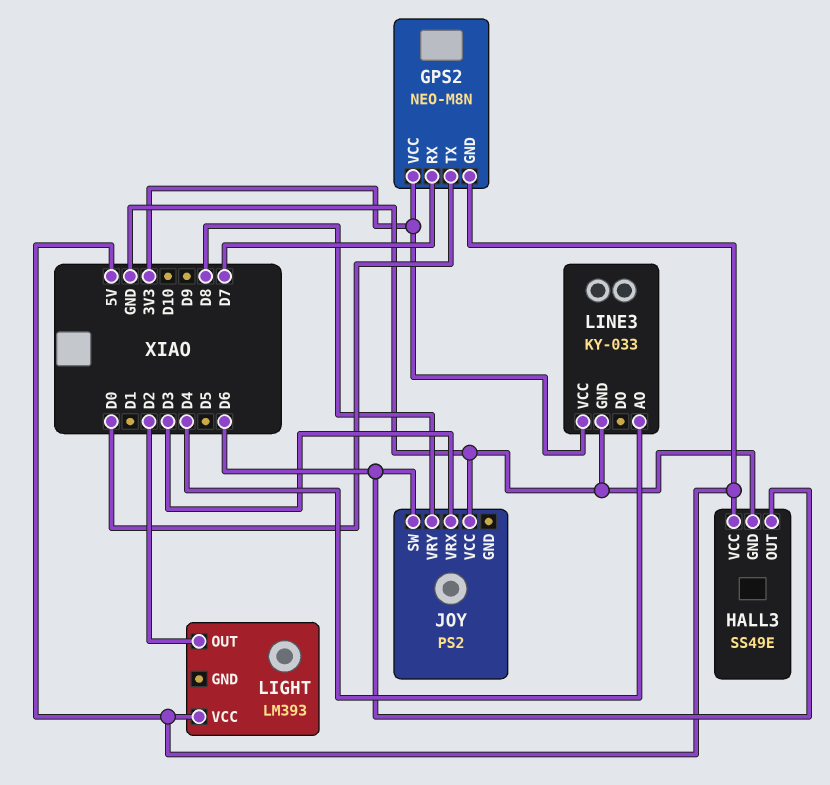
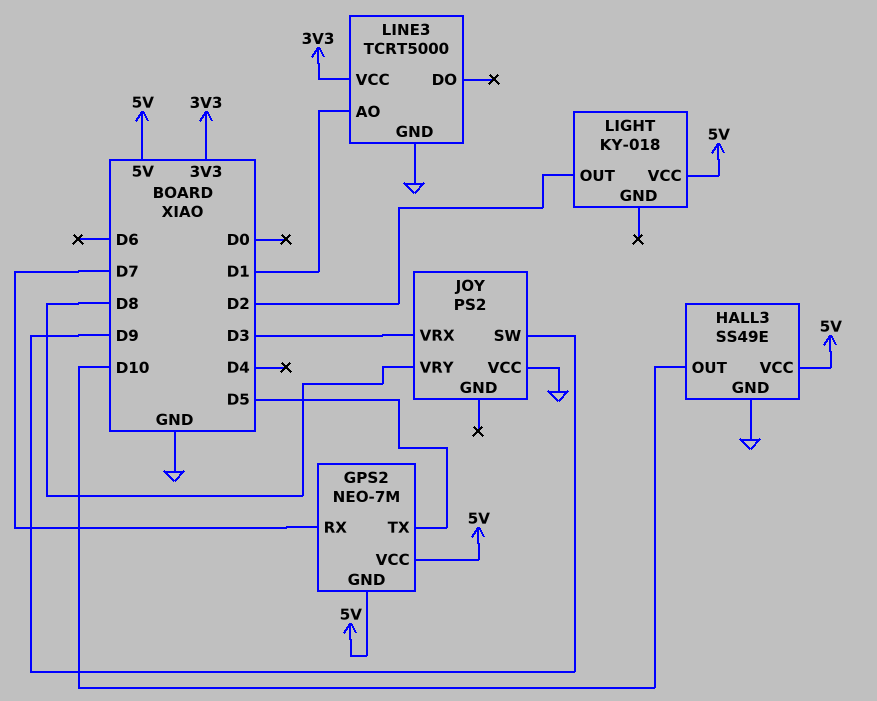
GPS2: NEO-M8N -> NEO-7M
GPS2 pin TX: D0 -> D5
GPS2 pin VCC: 3V3 -> 5V
HALL3 pin OUT: D6 -> D10
JOY pin SW: D6 -> D9
LIGHT: LM393 -> KY-018
LINE3: KY-033 -> TCRT5000
LINE3 pin AO: D4 -> D1

